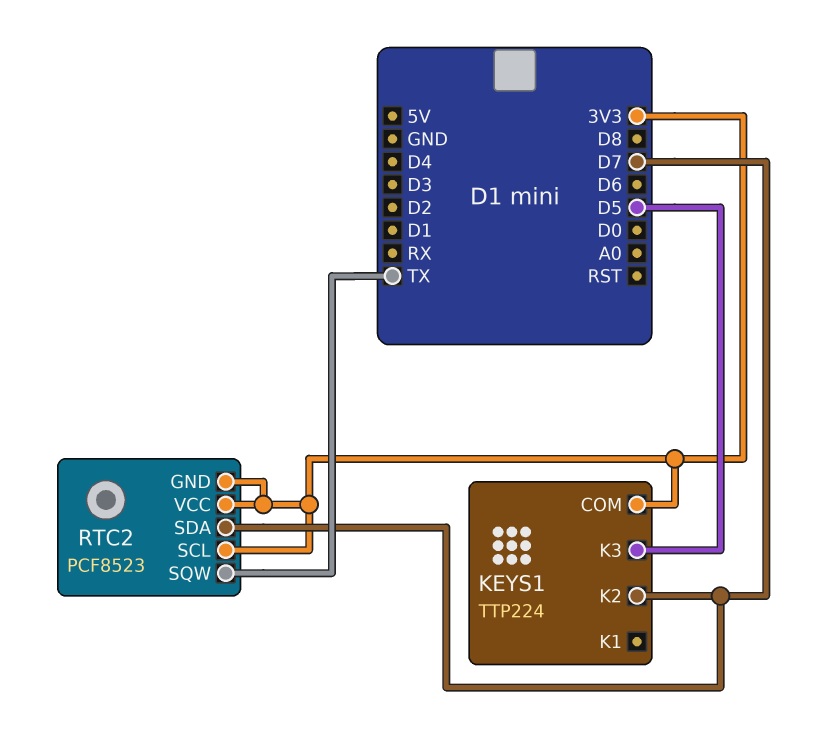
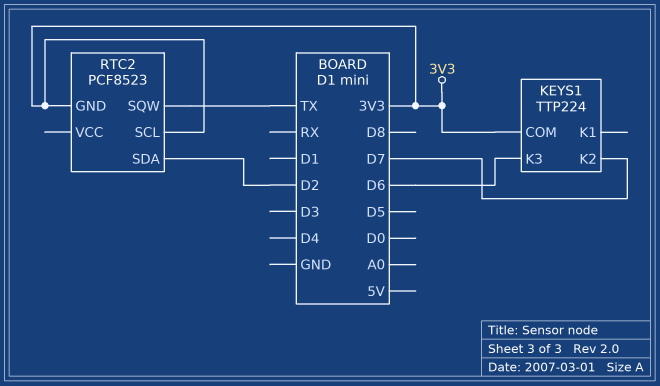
KEYS1 pin K3: D5 -> D6
RTC2 pin SDA: D7 -> D2
RTC2 pin VCC: 3V3 -> none

